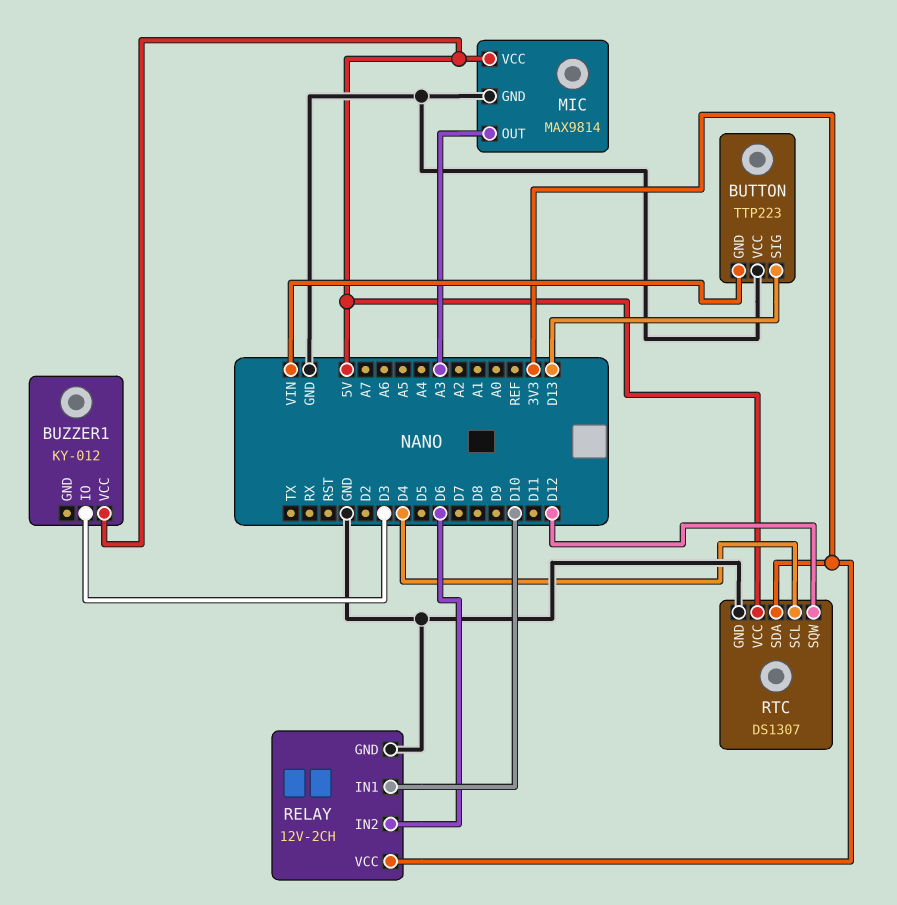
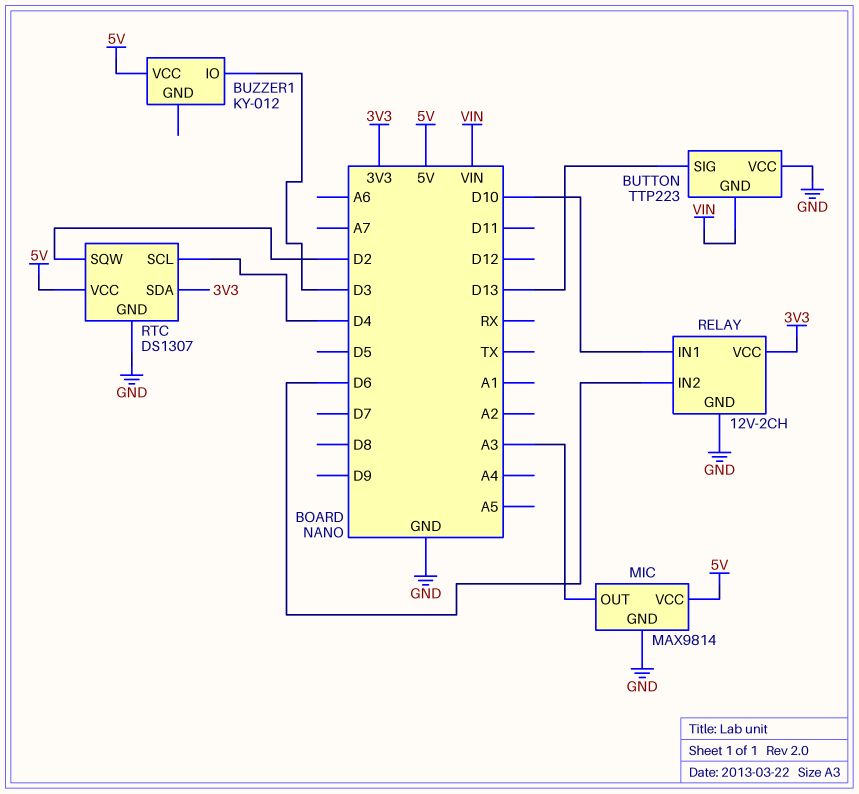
RTC pin SQW: D12 -> D2

